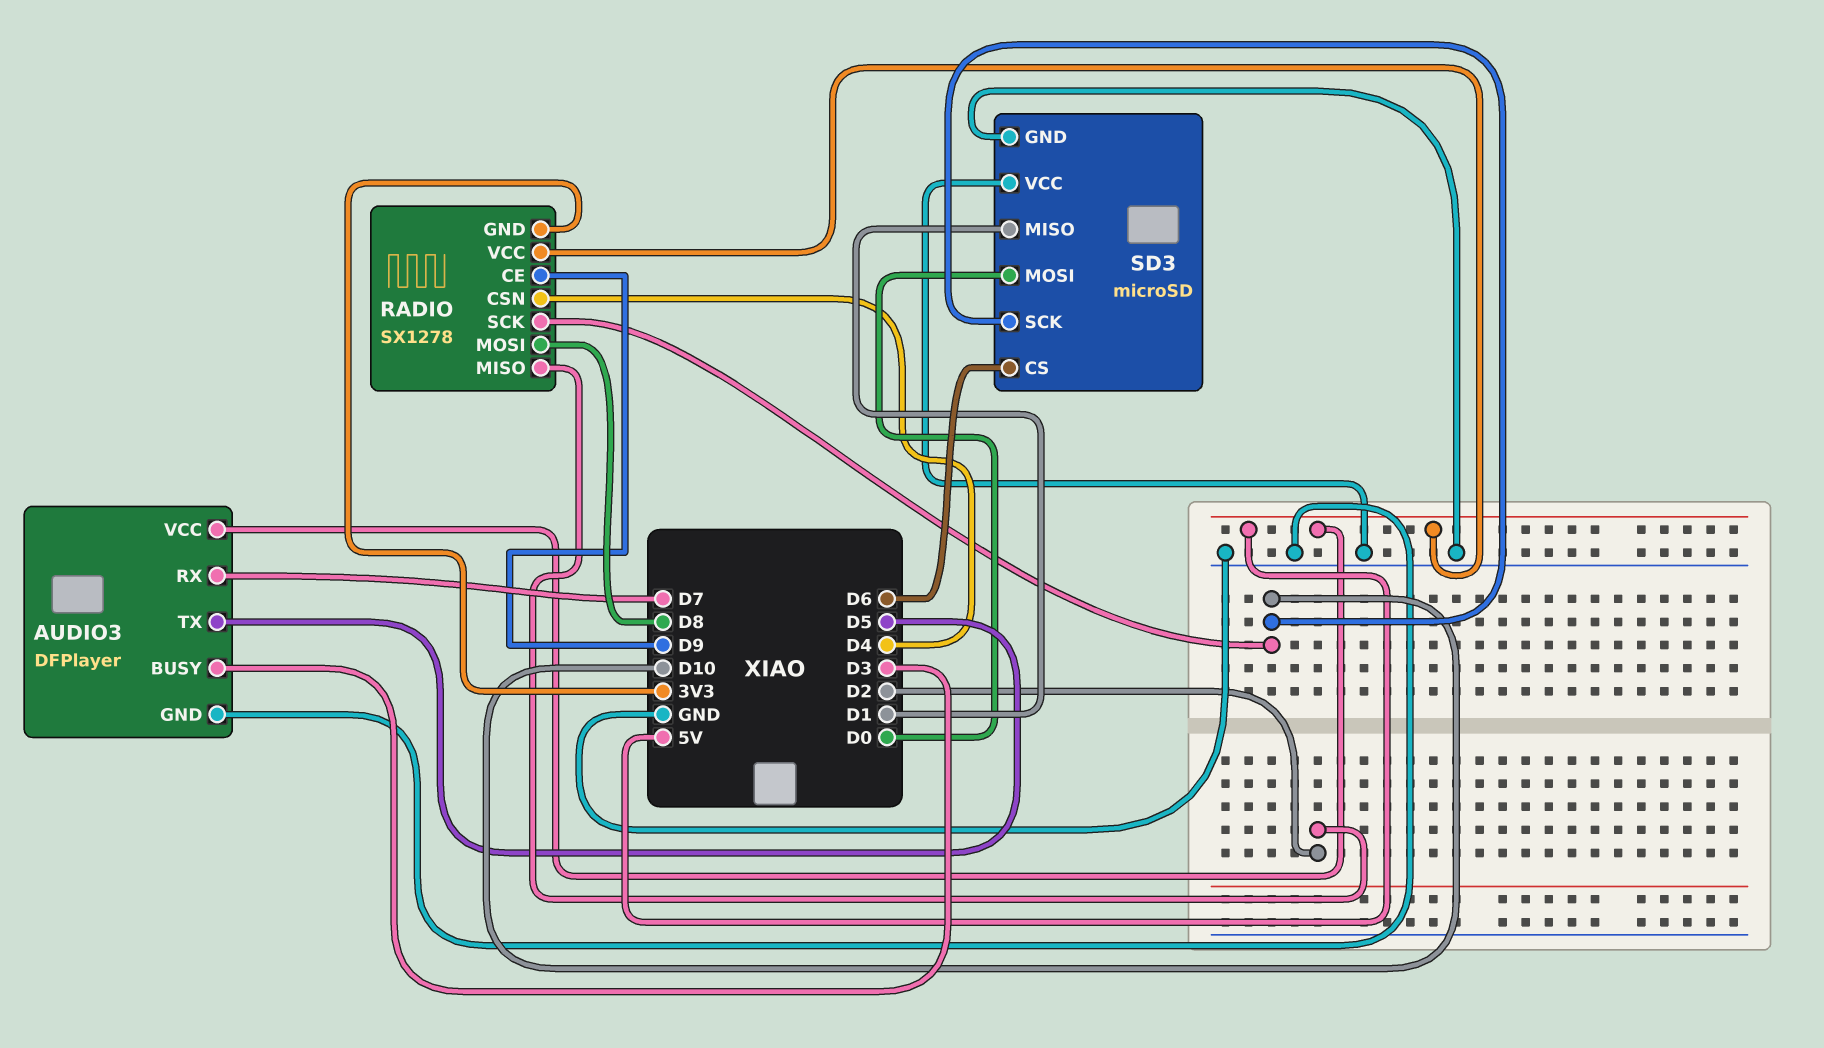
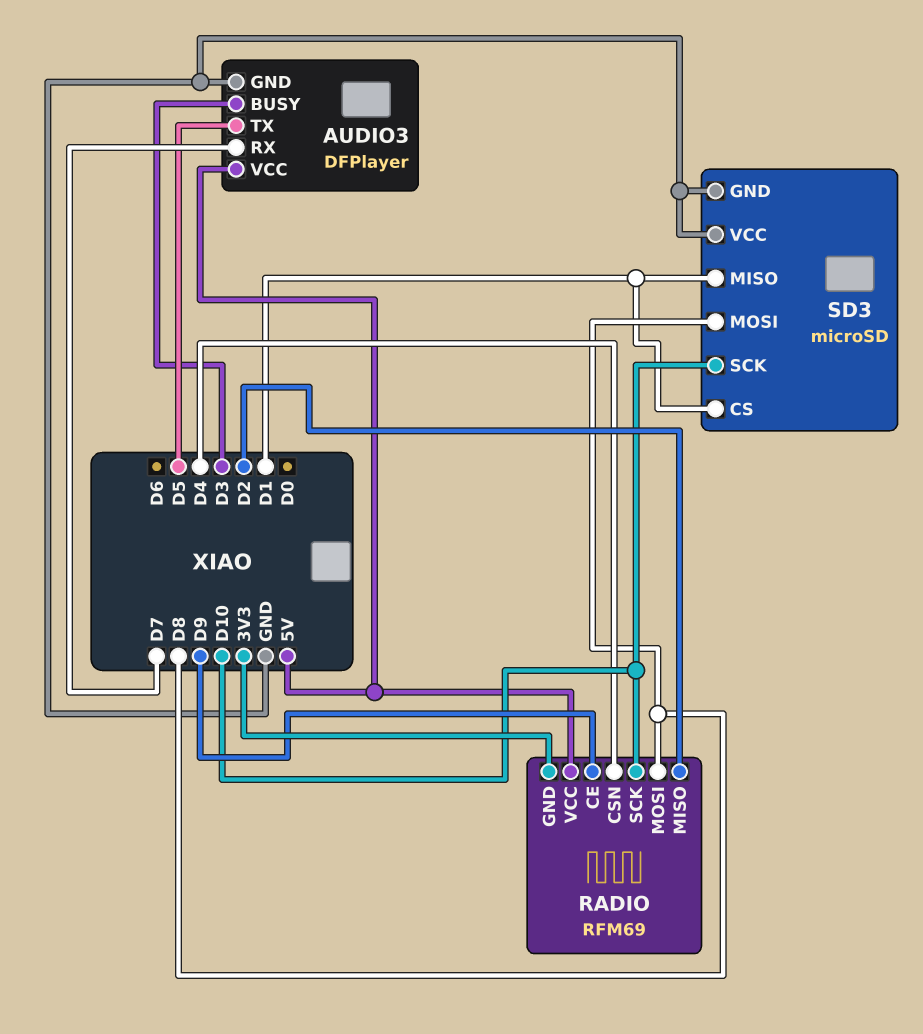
RADIO: SX1278 -> RFM69
SD3 pin CS: D6 -> D1
SD3 pin MOSI: D0 -> D8

